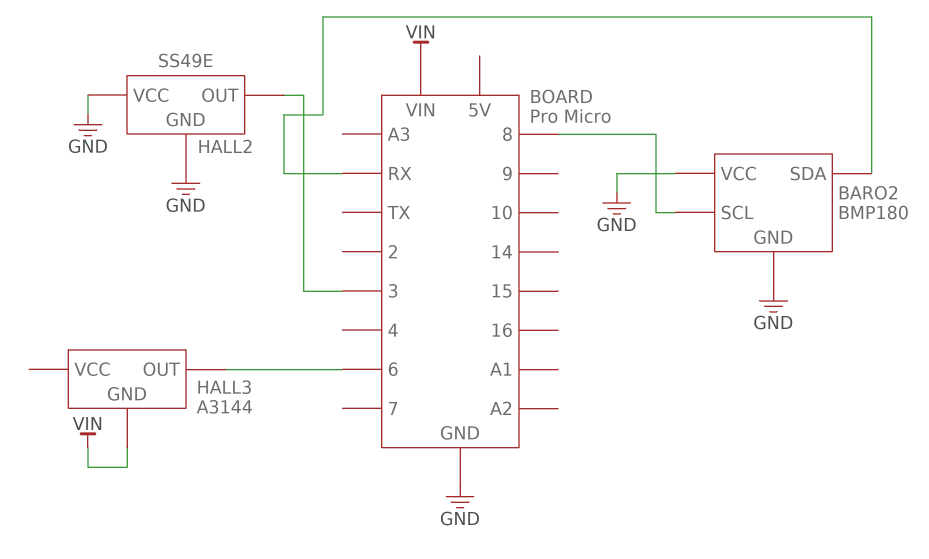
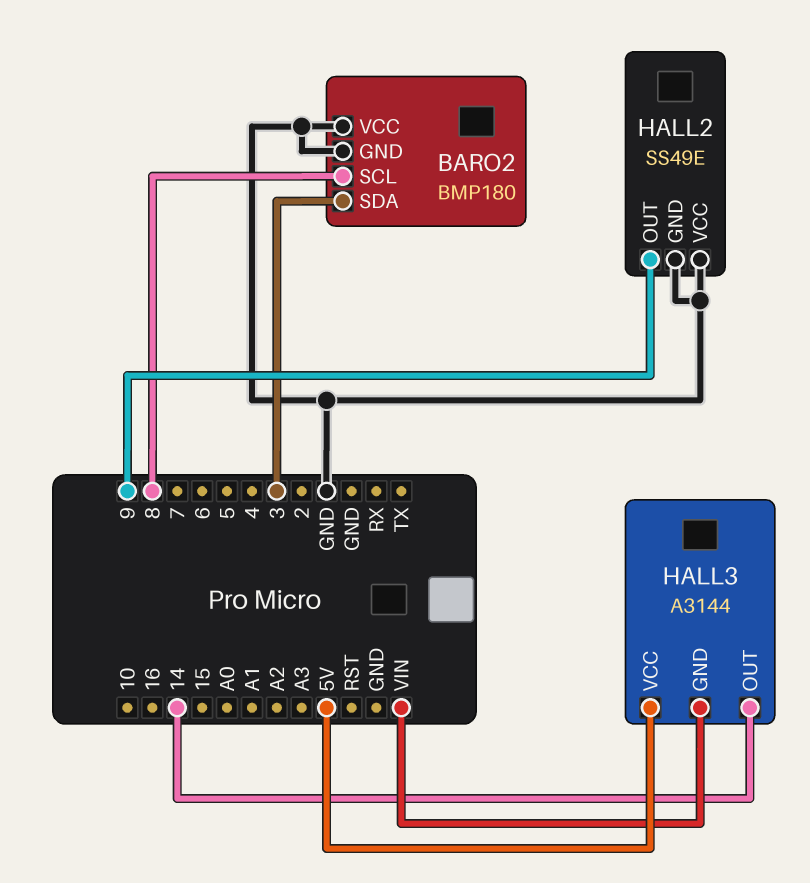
BARO2 pin SDA: RX -> 3
HALL2 pin OUT: 3 -> 9
HALL3 pin OUT: 6 -> 14
HALL3 pin VCC: none -> 5V

